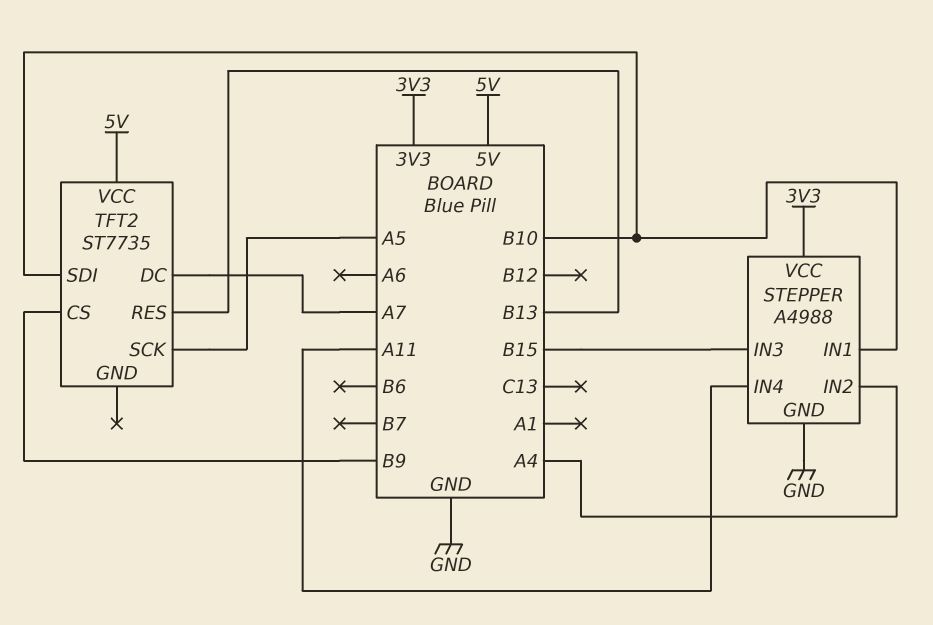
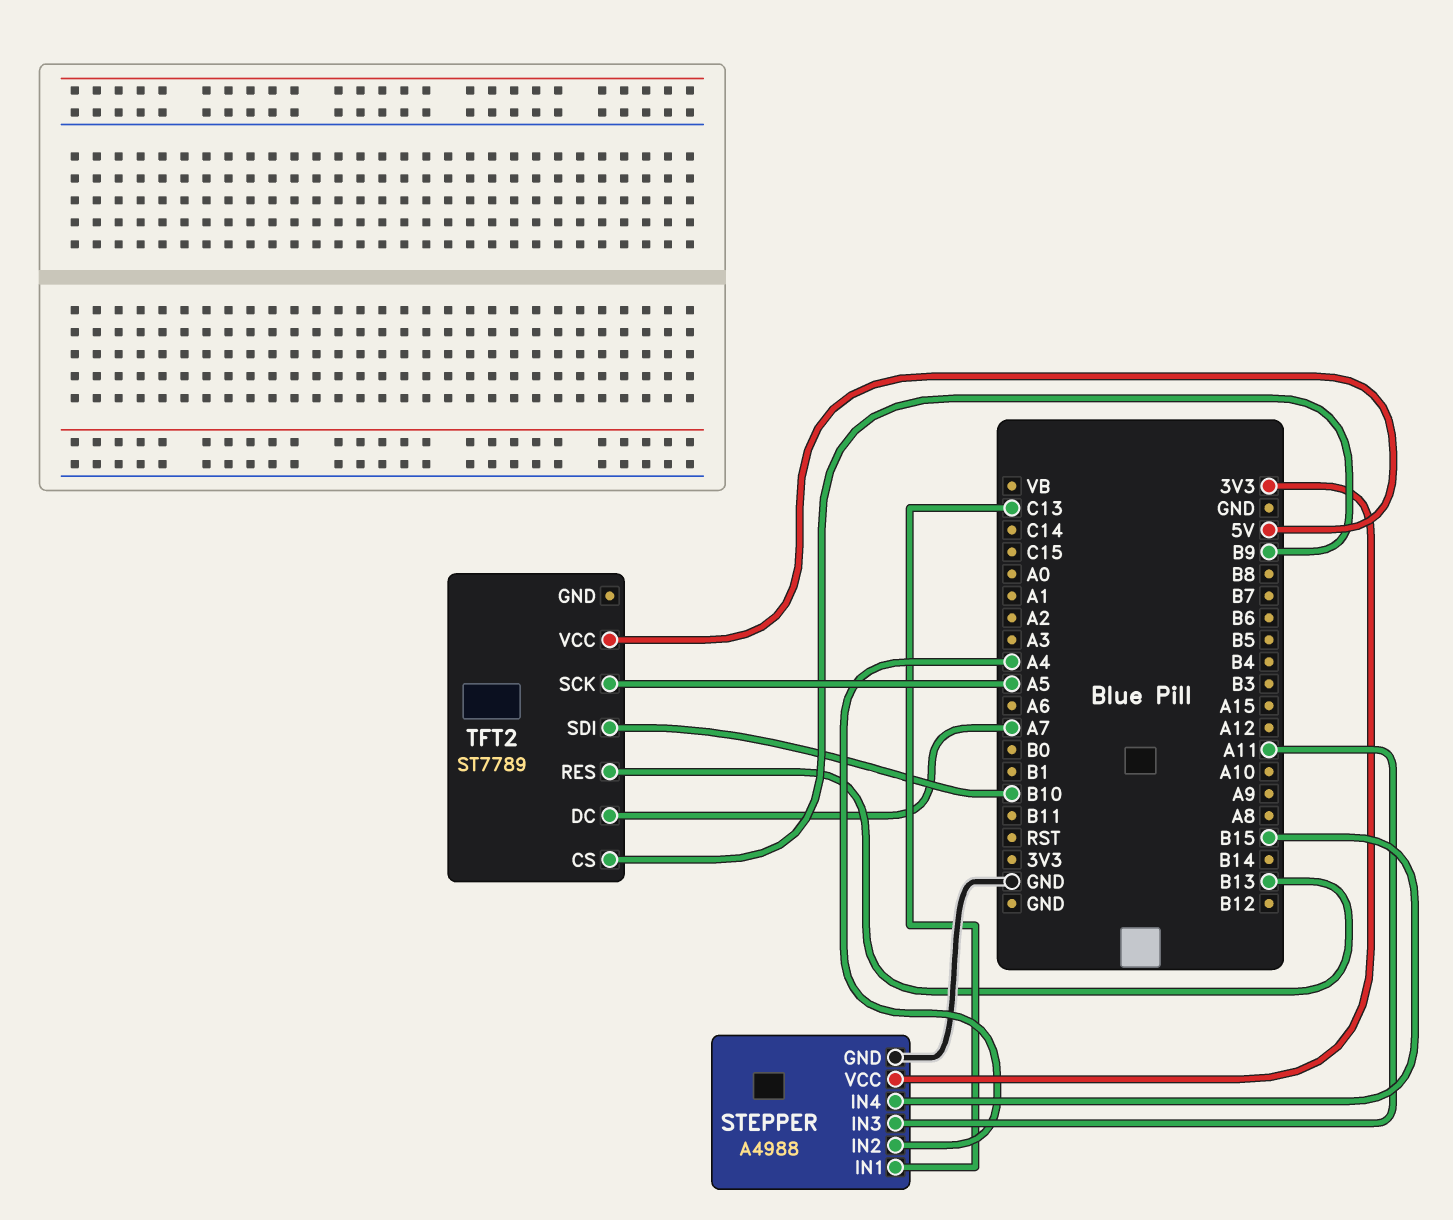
STEPPER pin IN1: B10 -> C13
STEPPER pin IN3: B15 -> A11
STEPPER pin IN4: A11 -> B15
TFT2: ST7735 -> ST7789

